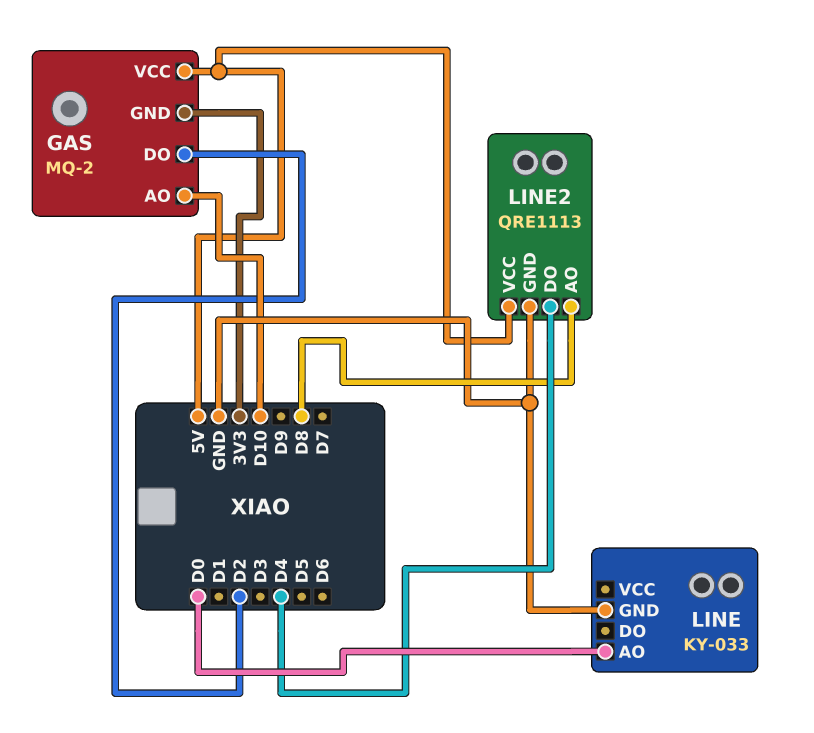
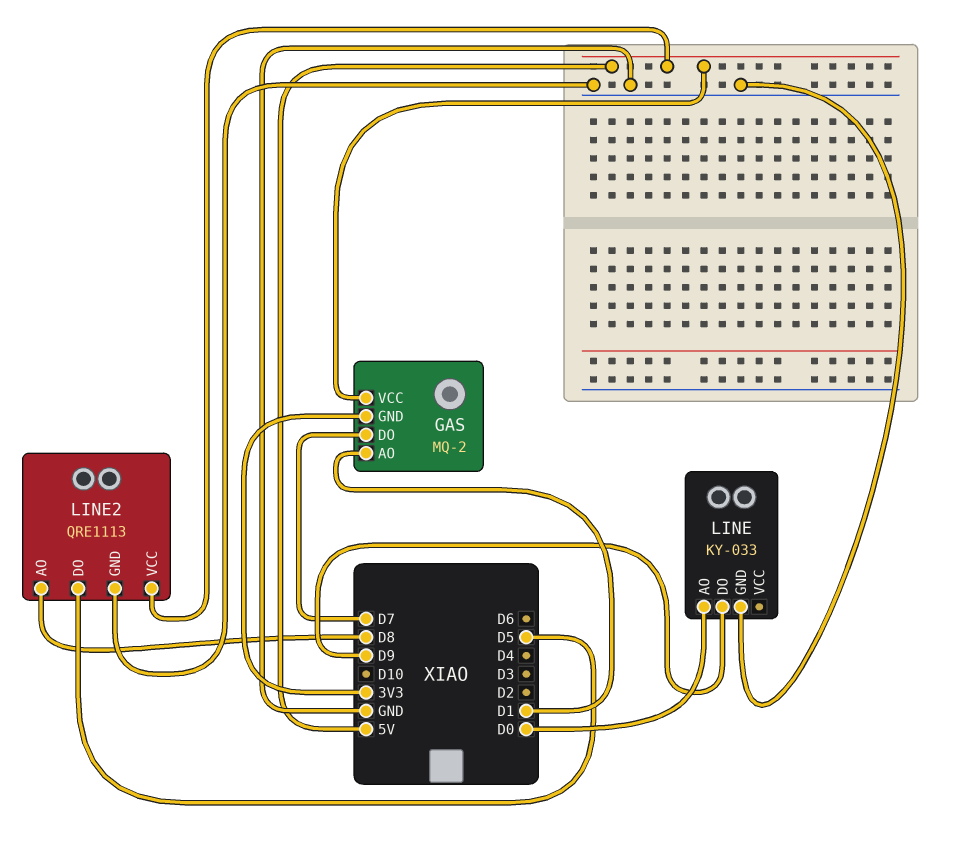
GAS pin AO: D10 -> D1
GAS pin DO: D2 -> D7
LINE pin DO: none -> D9
LINE2 pin DO: D4 -> D5

